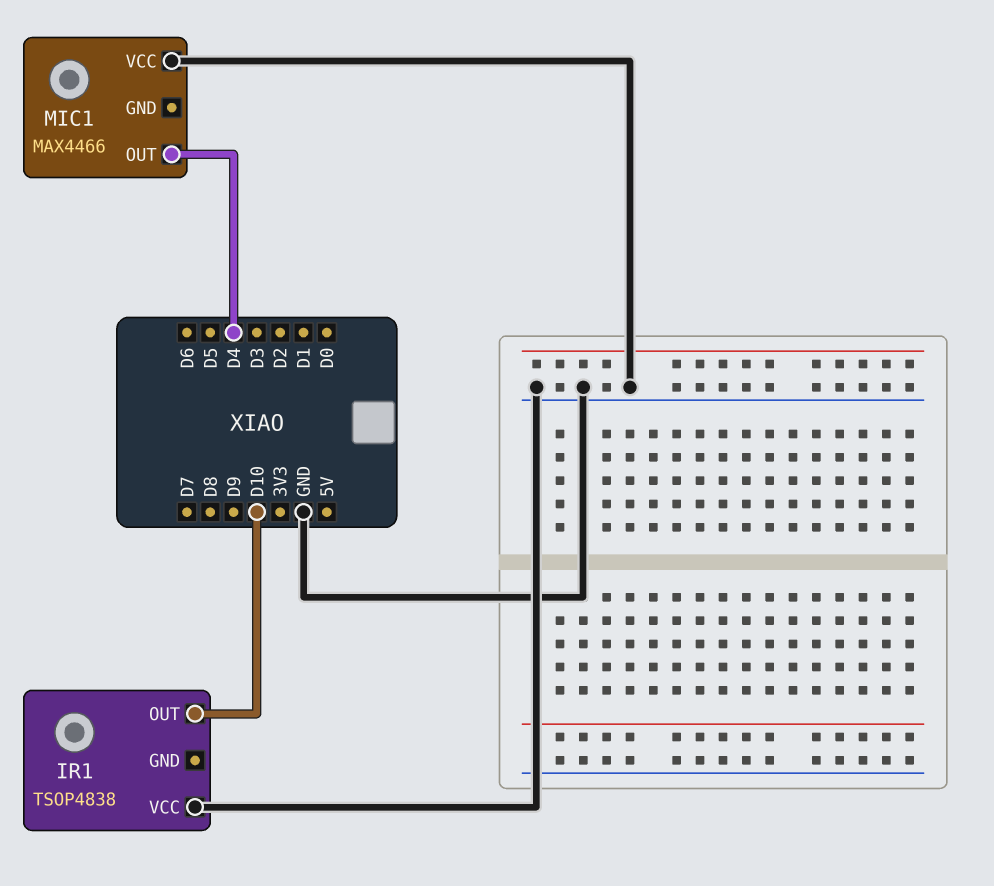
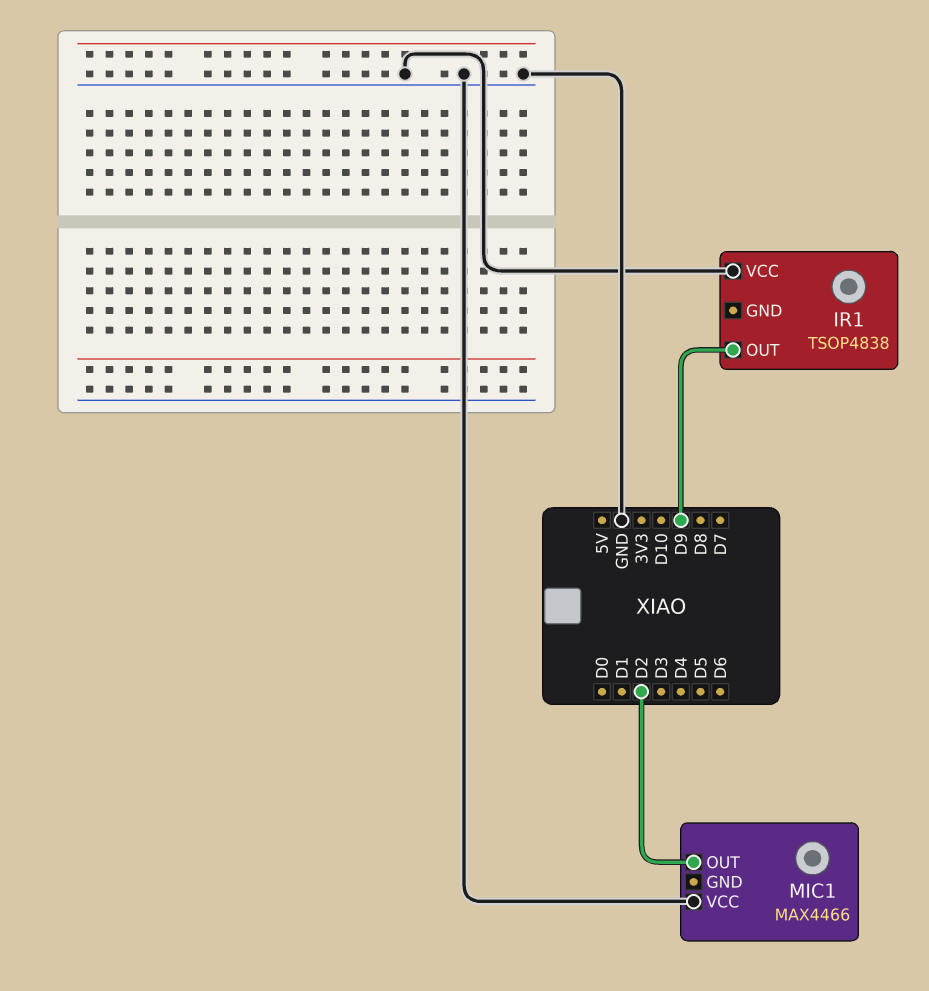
IR1 pin OUT: D10 -> D9
MIC1 pin OUT: D4 -> D2

